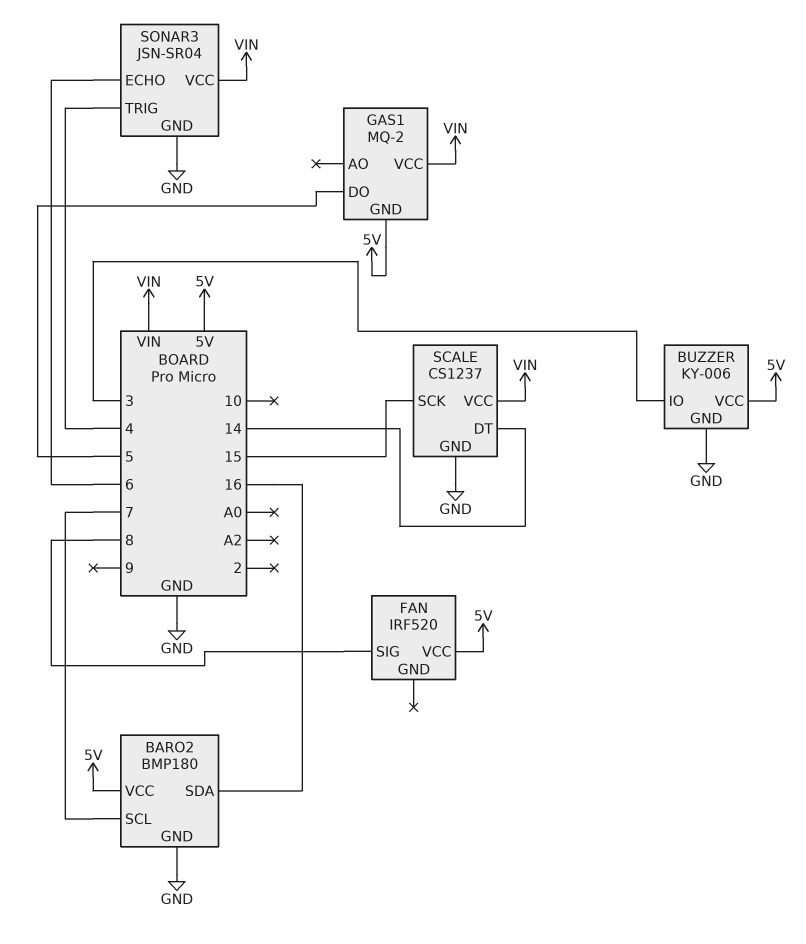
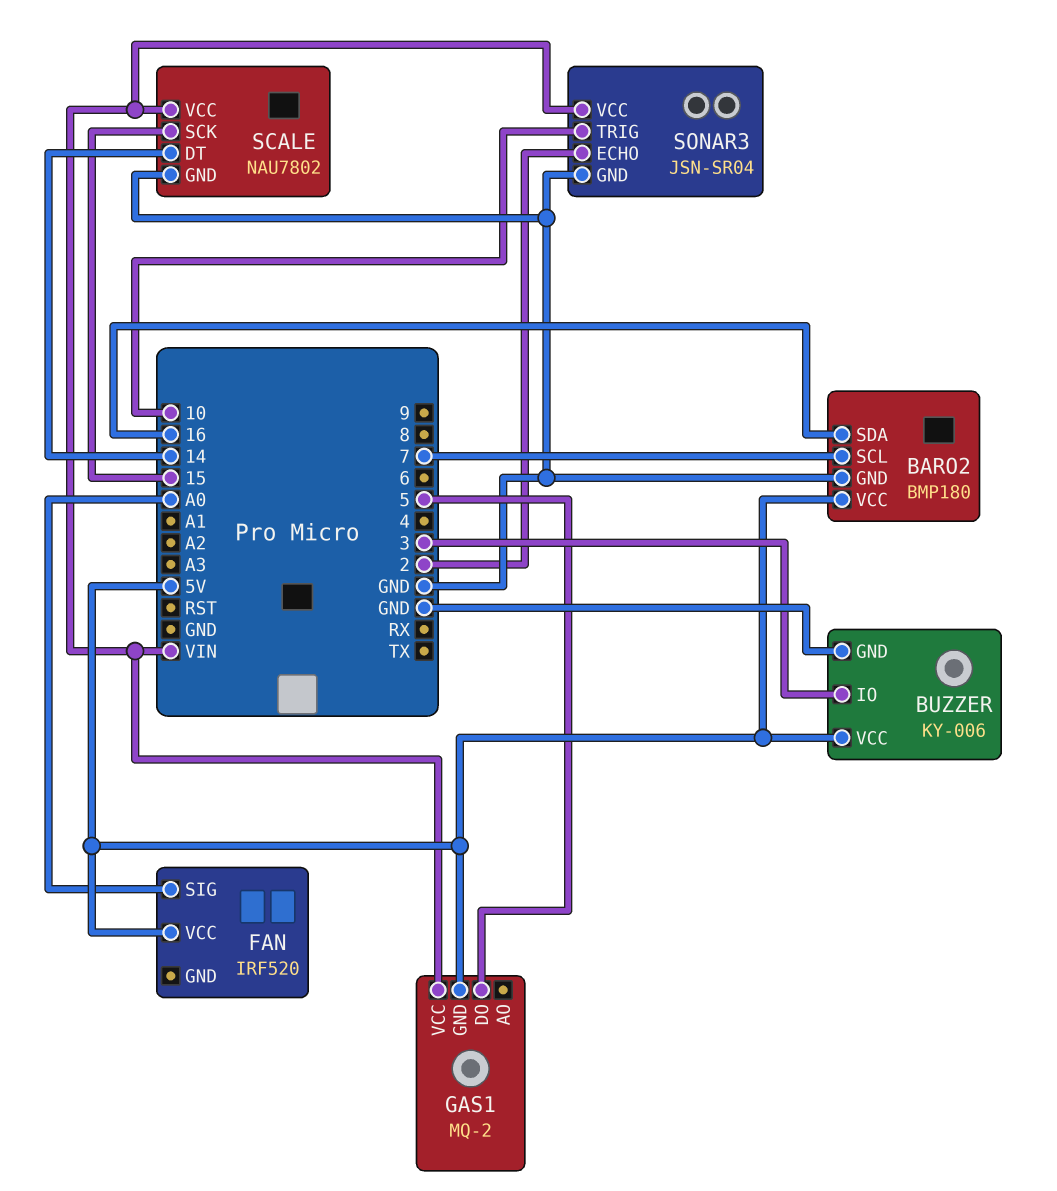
FAN pin SIG: 8 -> A0
SCALE: CS1237 -> NAU7802
SONAR3 pin ECHO: 6 -> 2
SONAR3 pin TRIG: 4 -> 10

